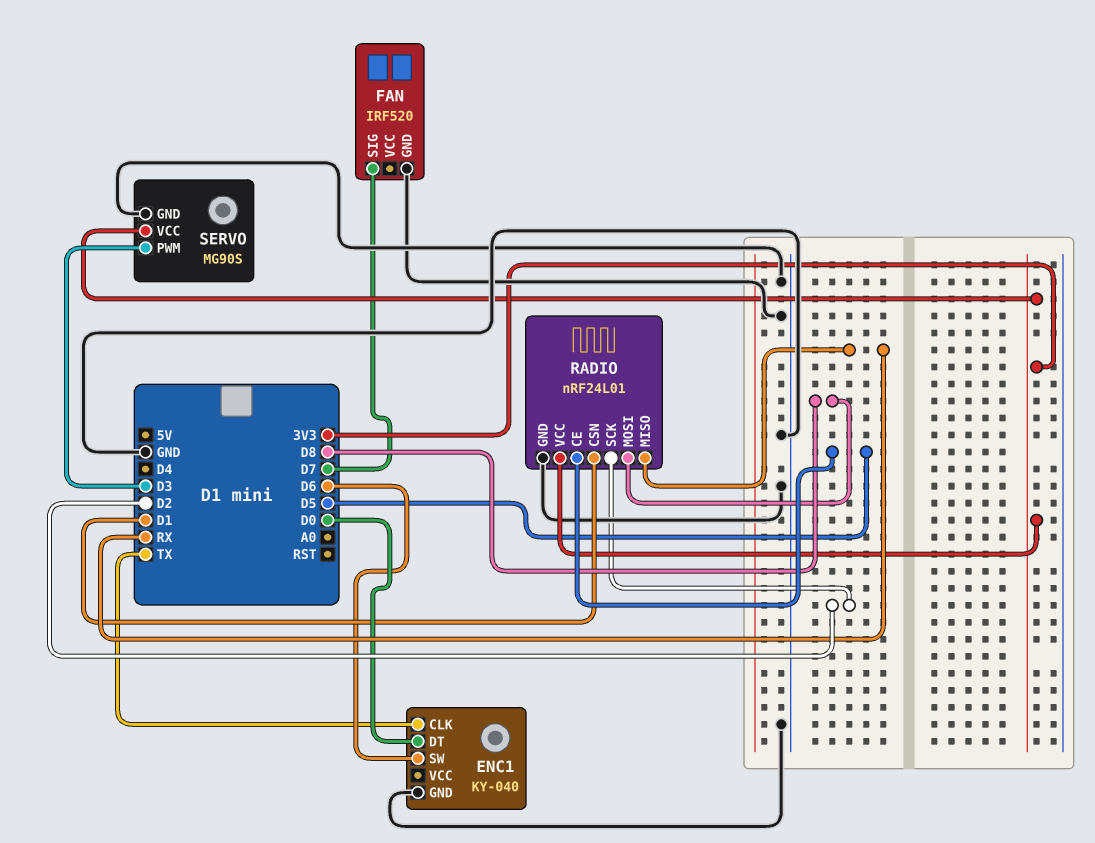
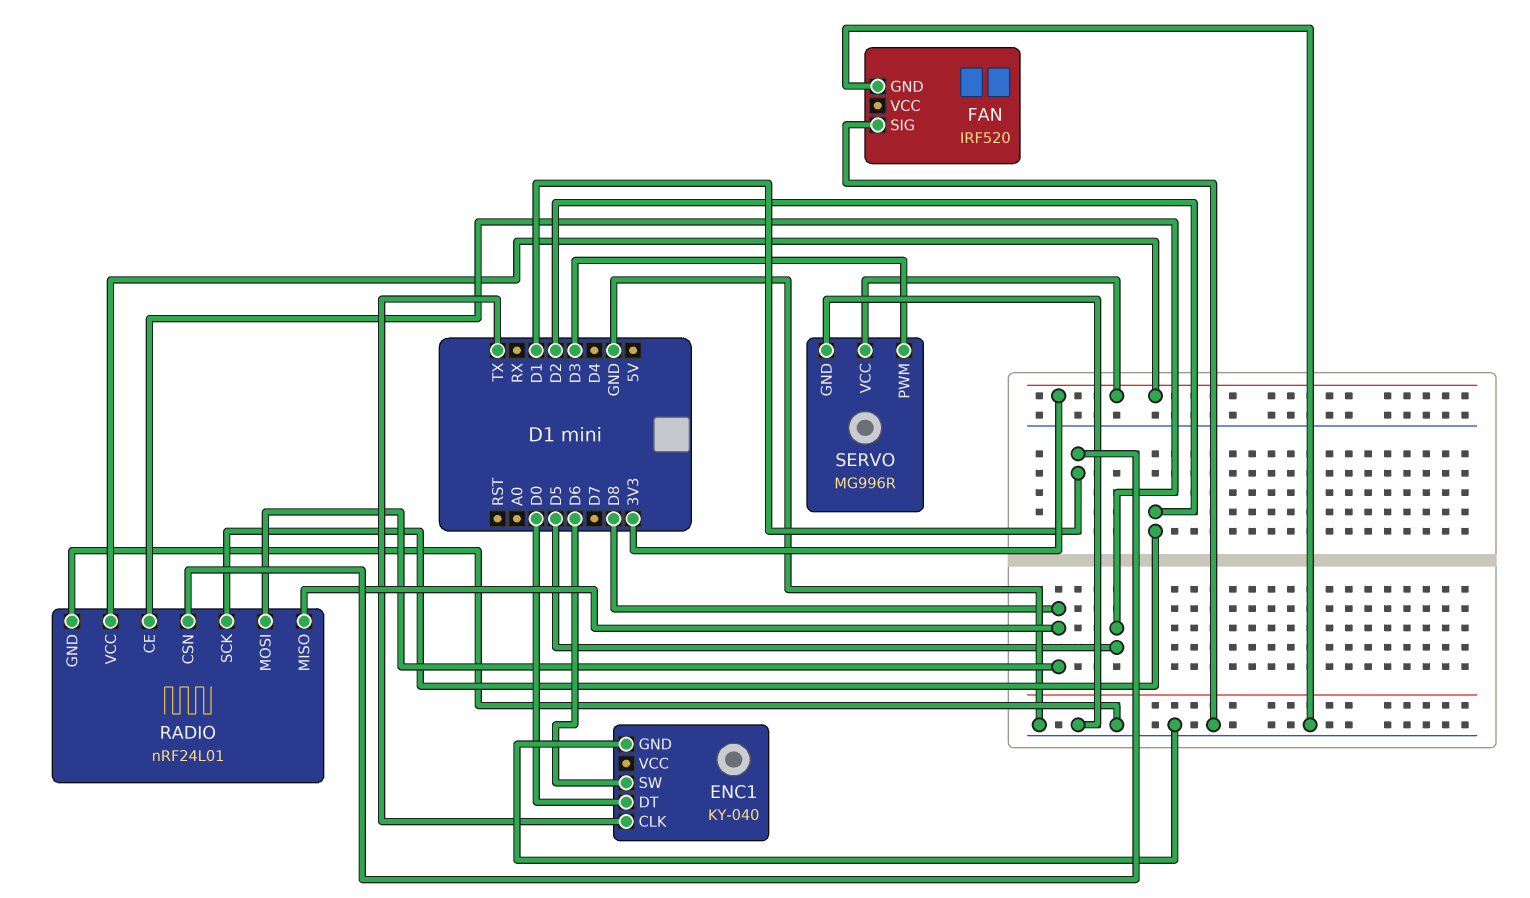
FAN pin SIG: D7 -> GND
RADIO pin MISO: RX -> D8
SERVO: MG90S -> MG996R

